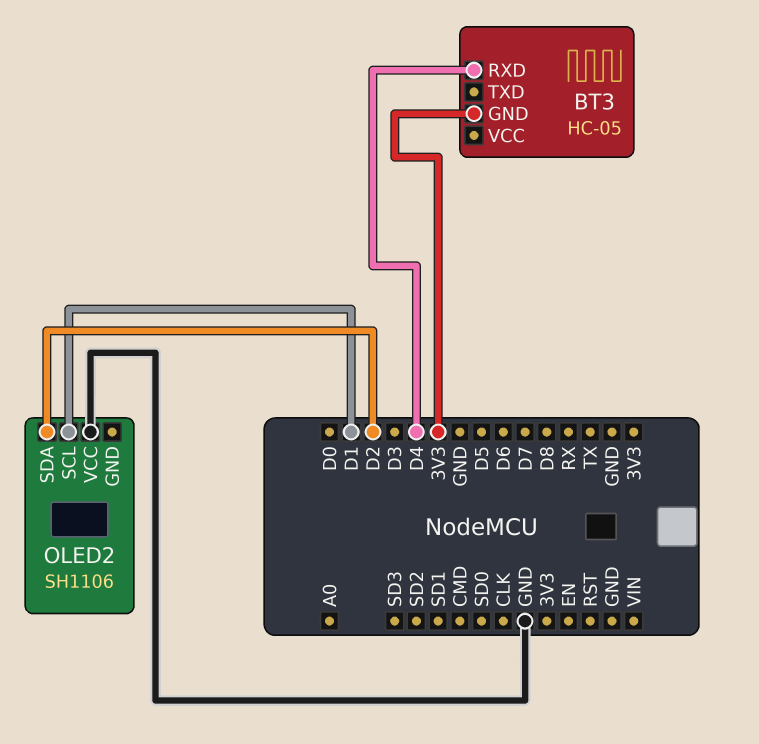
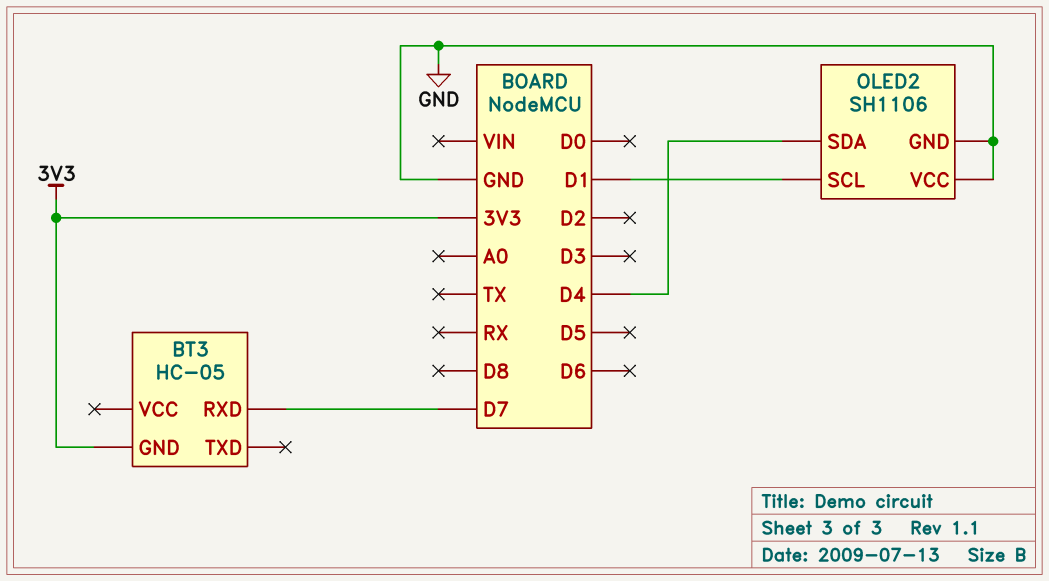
BT3 pin RXD: D4 -> D7
OLED2 pin GND: none -> GND
OLED2 pin SDA: D2 -> D4

